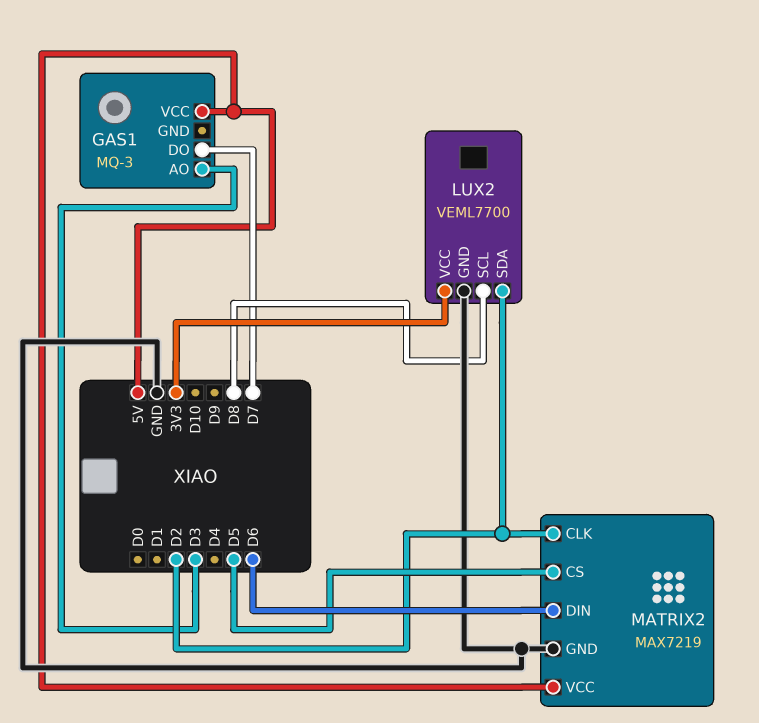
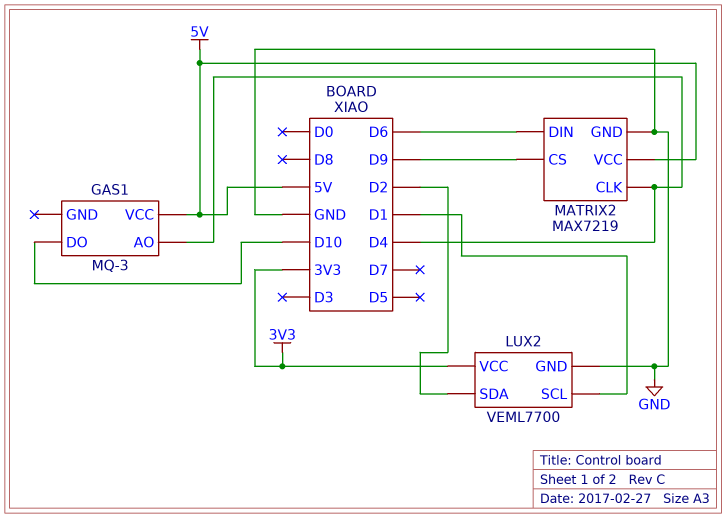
GAS1 pin AO: D3 -> D4
GAS1 pin DO: D7 -> D10
LUX2 pin SCL: D8 -> D1
MATRIX2 pin CLK: D2 -> D4
MATRIX2 pin CS: D5 -> D9

